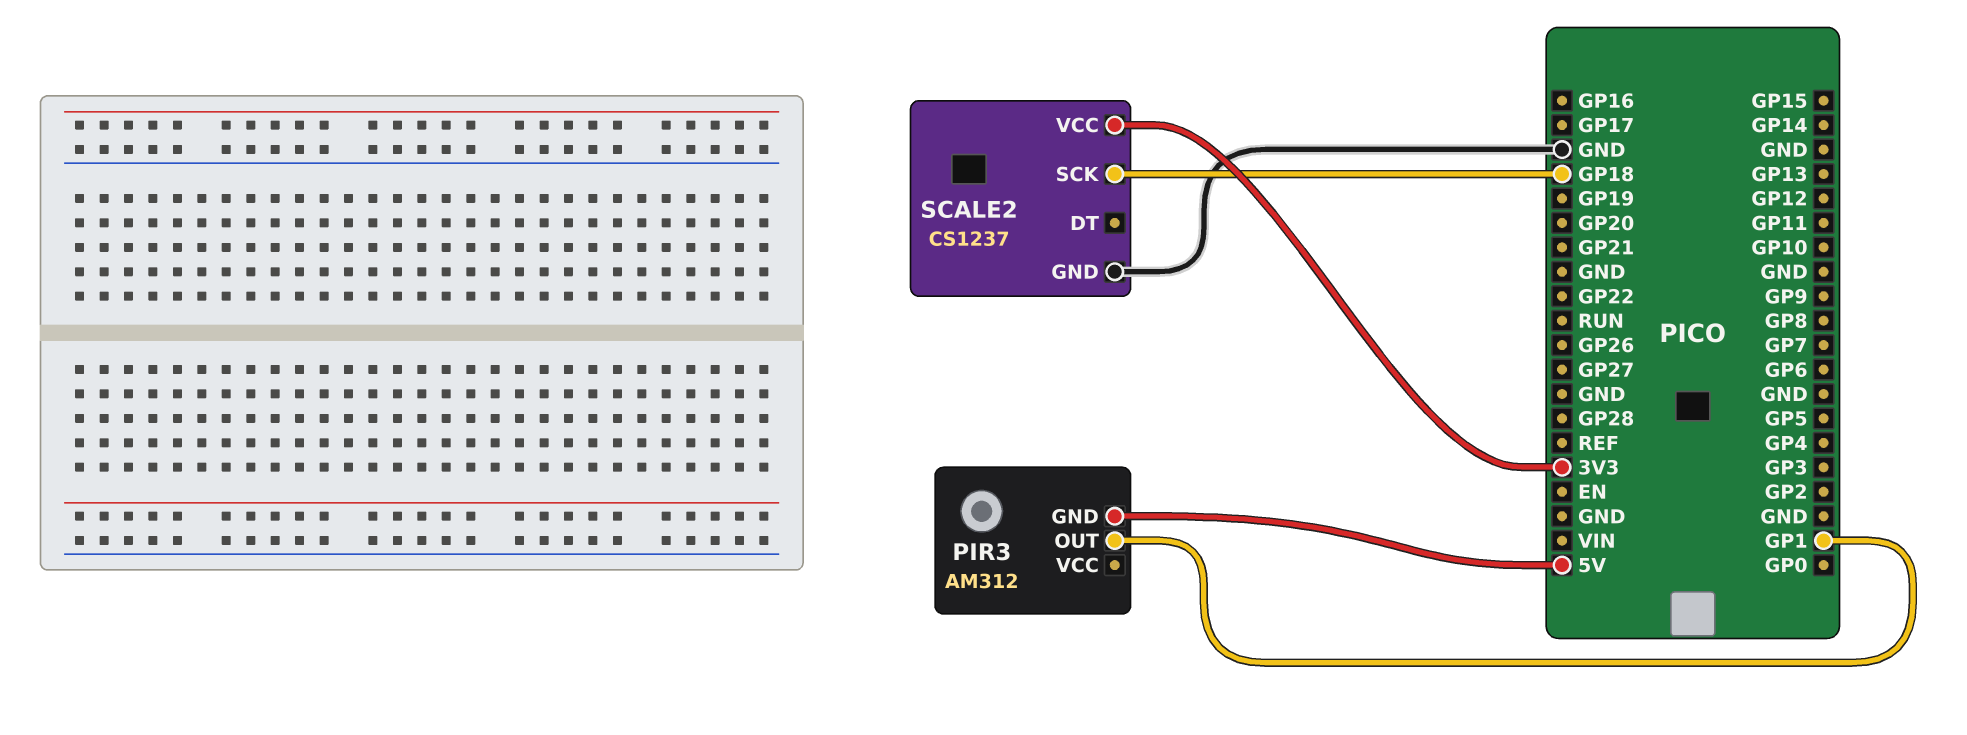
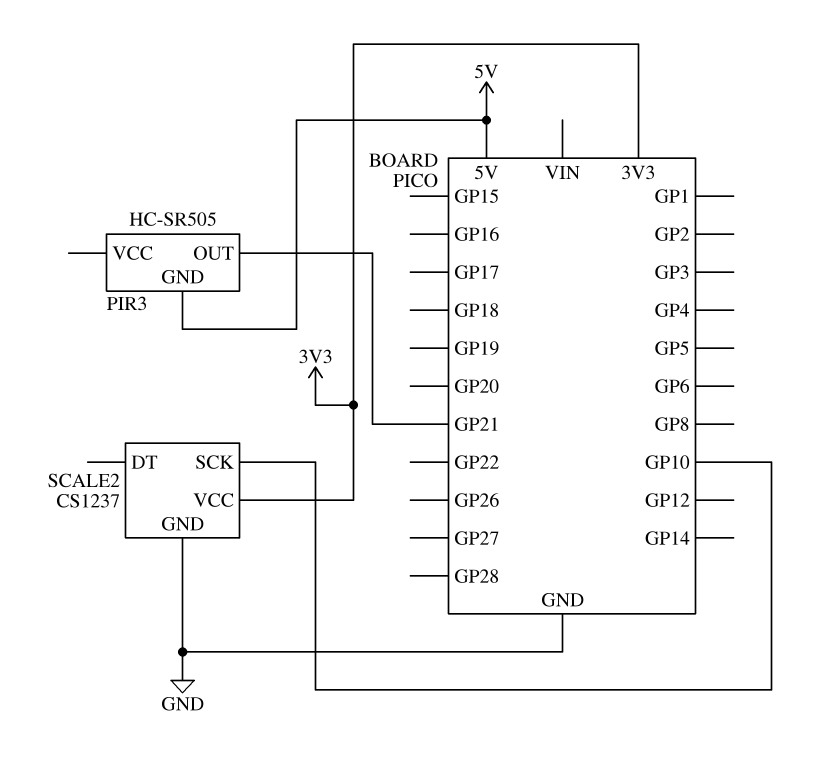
PIR3: AM312 -> HC-SR505
PIR3 pin OUT: GP1 -> GP21
SCALE2 pin SCK: GP18 -> GP10

